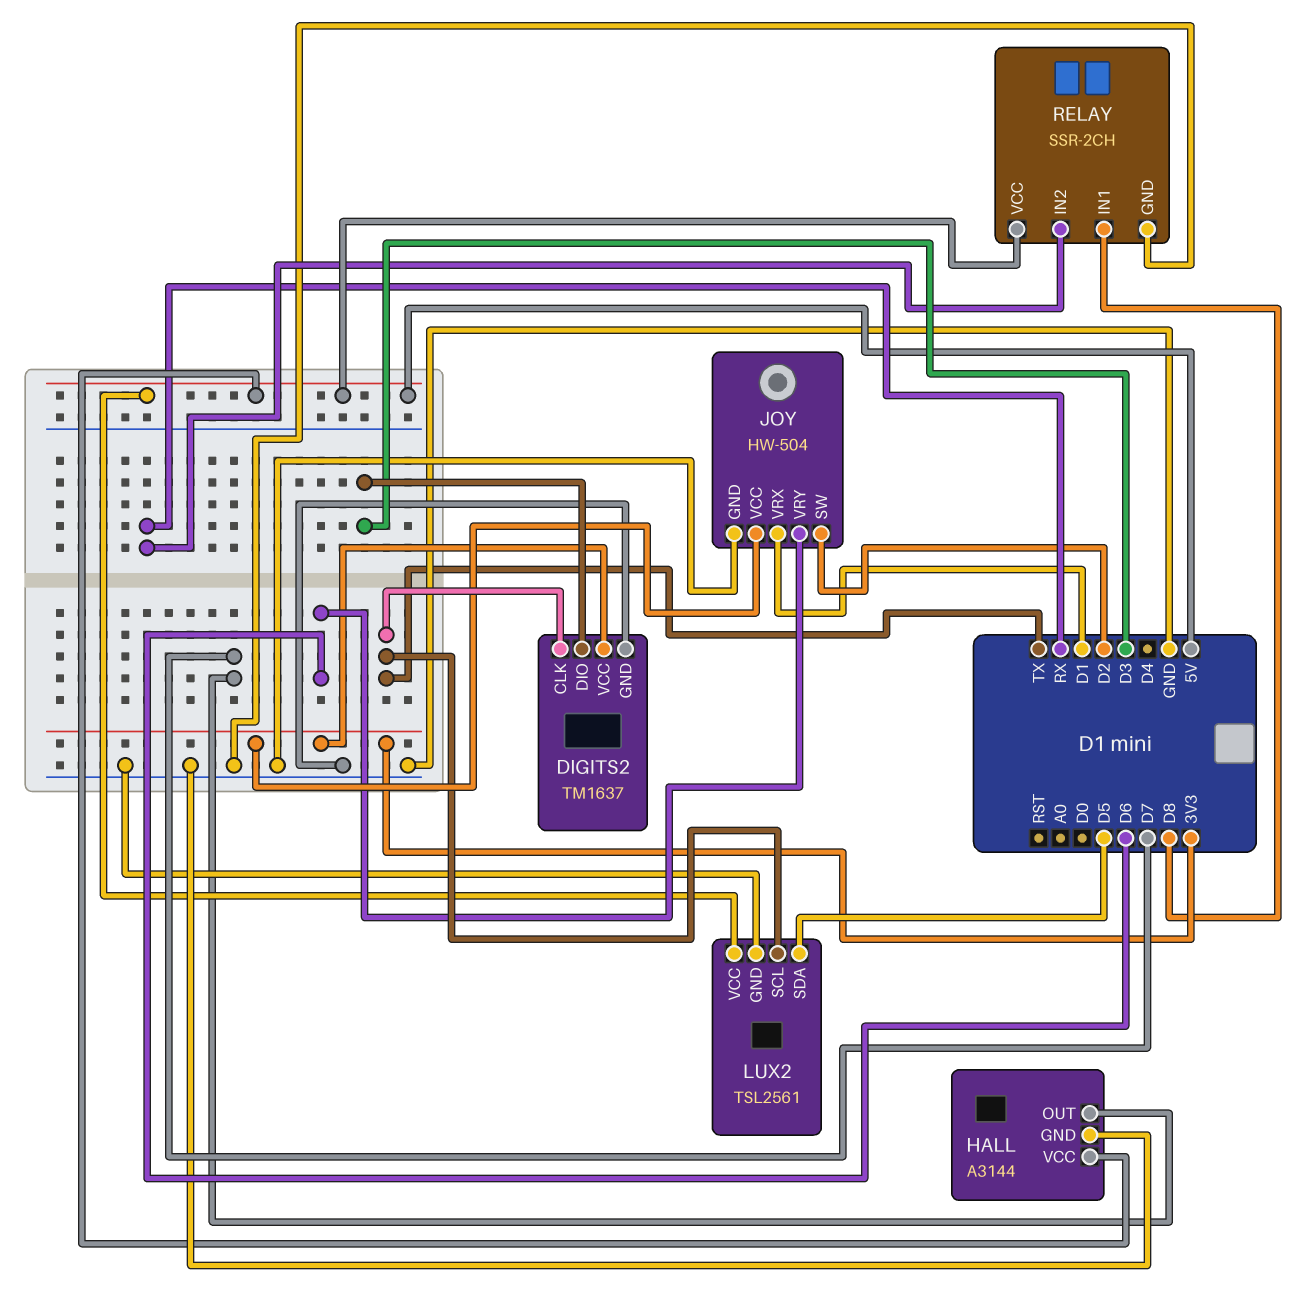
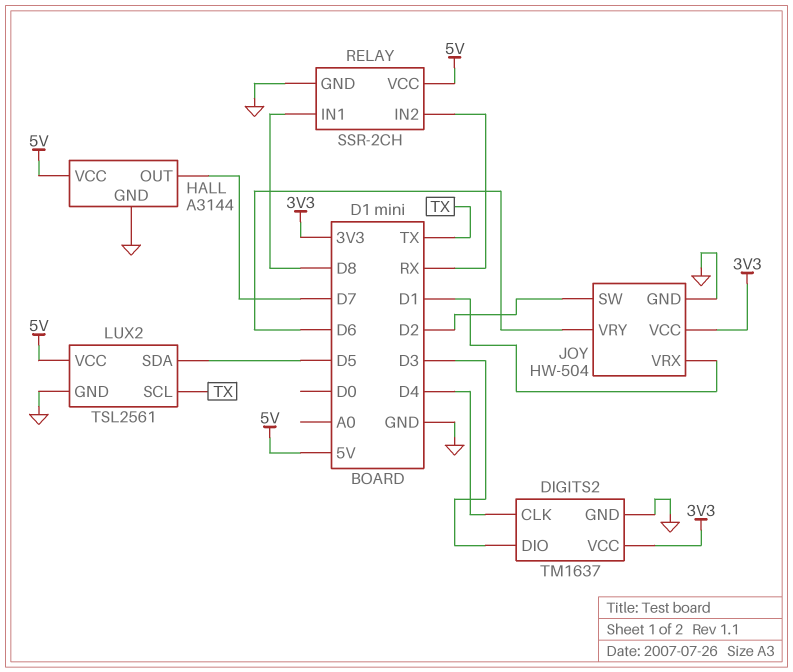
DIGITS2 pin CLK: TX -> D4

